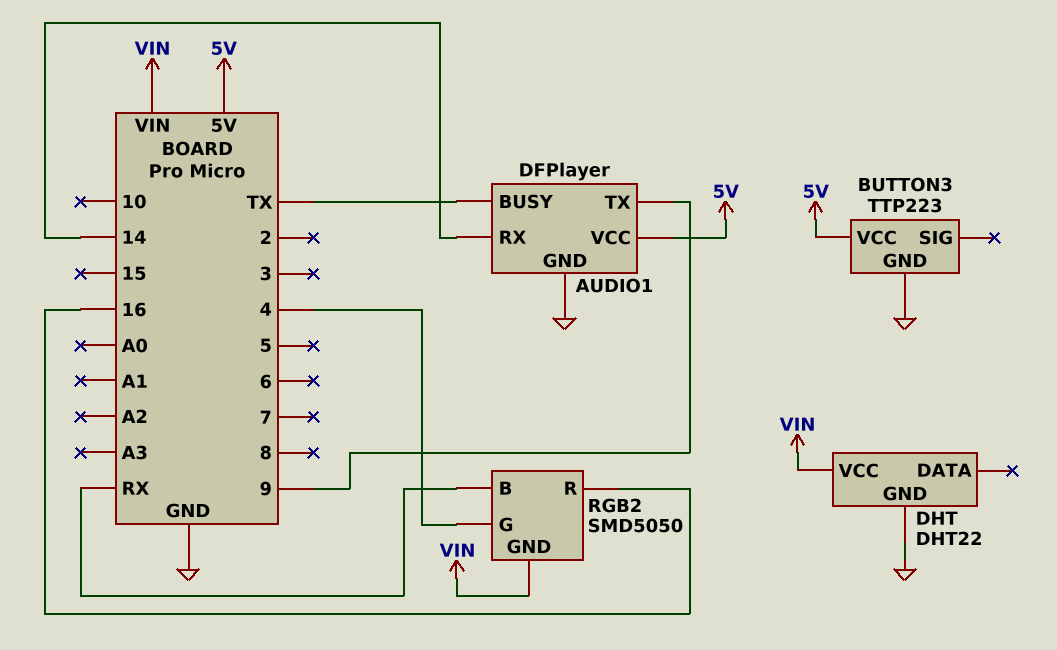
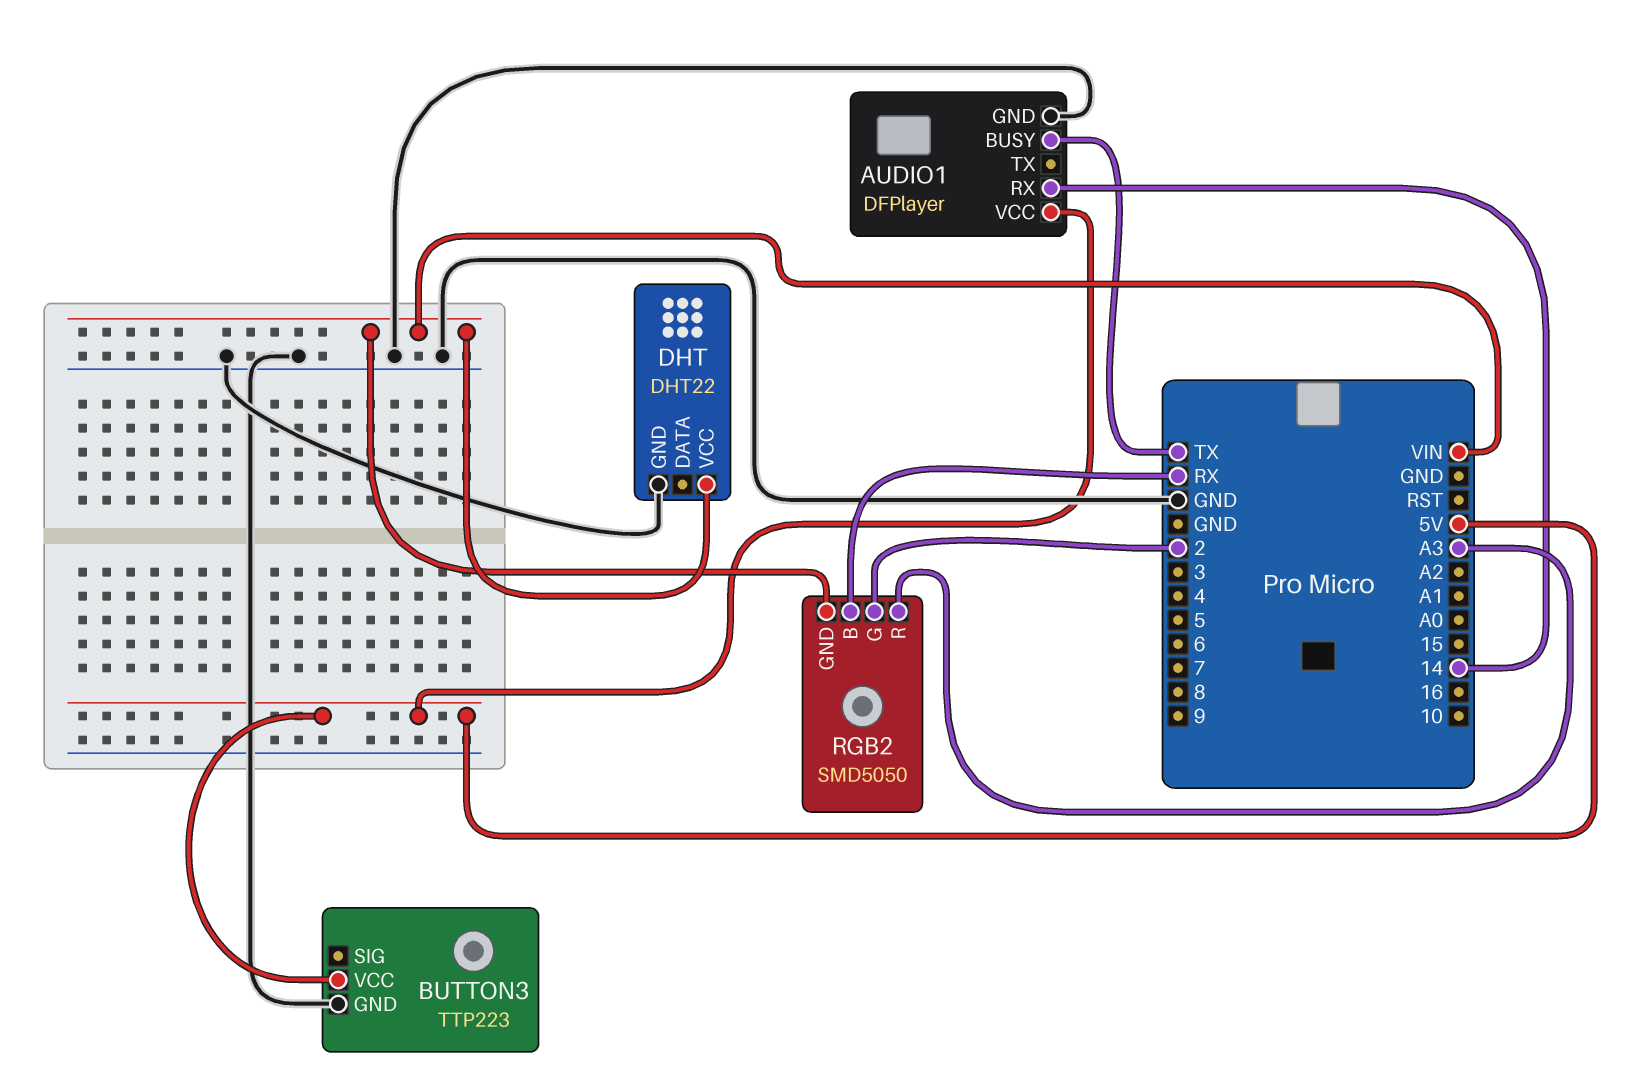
AUDIO1 pin TX: 9 -> none
RGB2 pin G: 4 -> 2
RGB2 pin R: 16 -> A3

